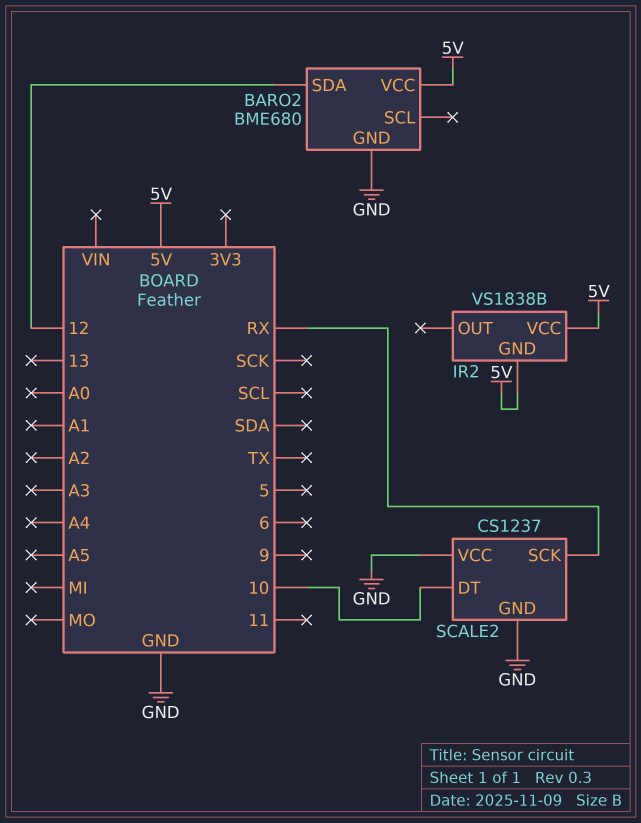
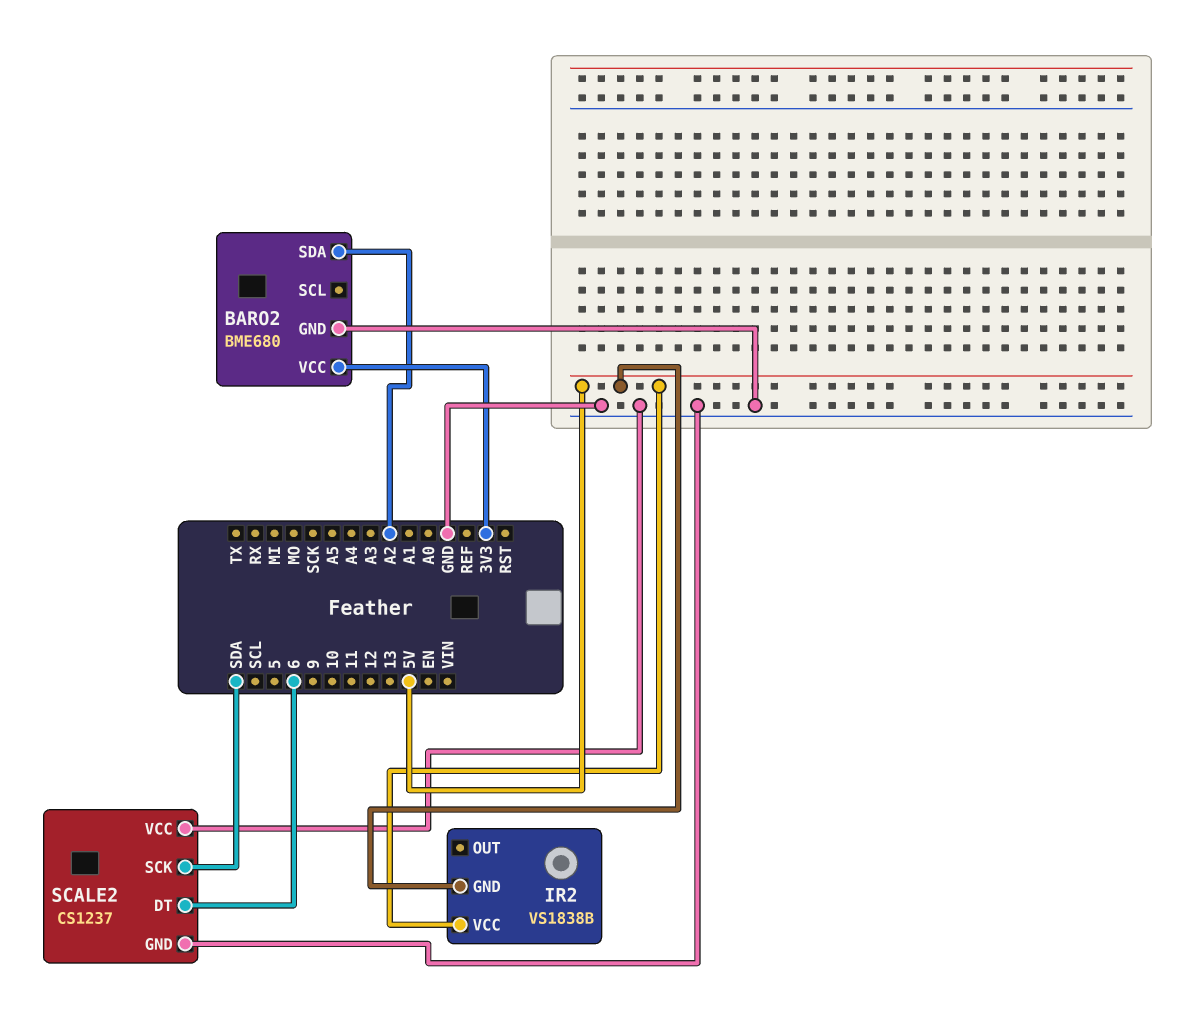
BARO2 pin SDA: 12 -> A2
BARO2 pin VCC: 5V -> 3V3
SCALE2 pin DT: 10 -> 6
SCALE2 pin SCK: RX -> SDA

